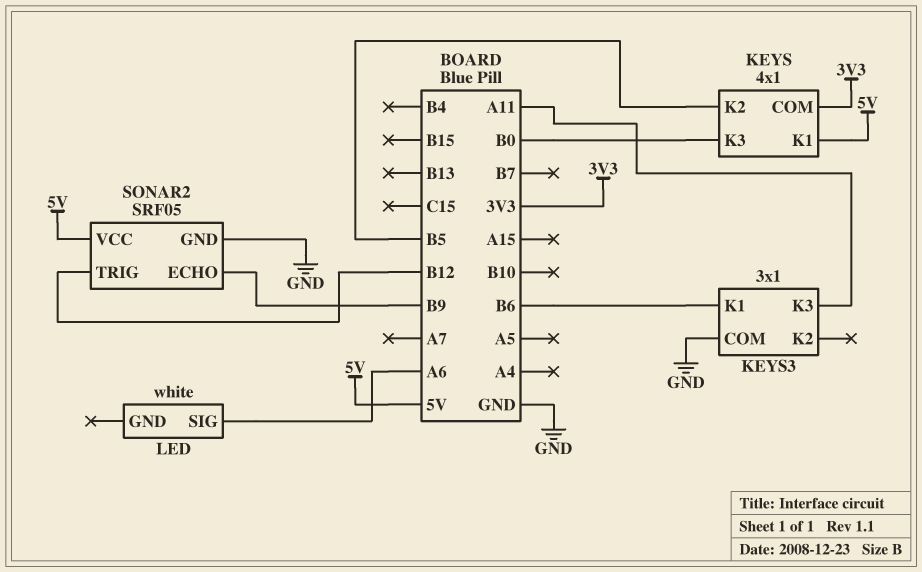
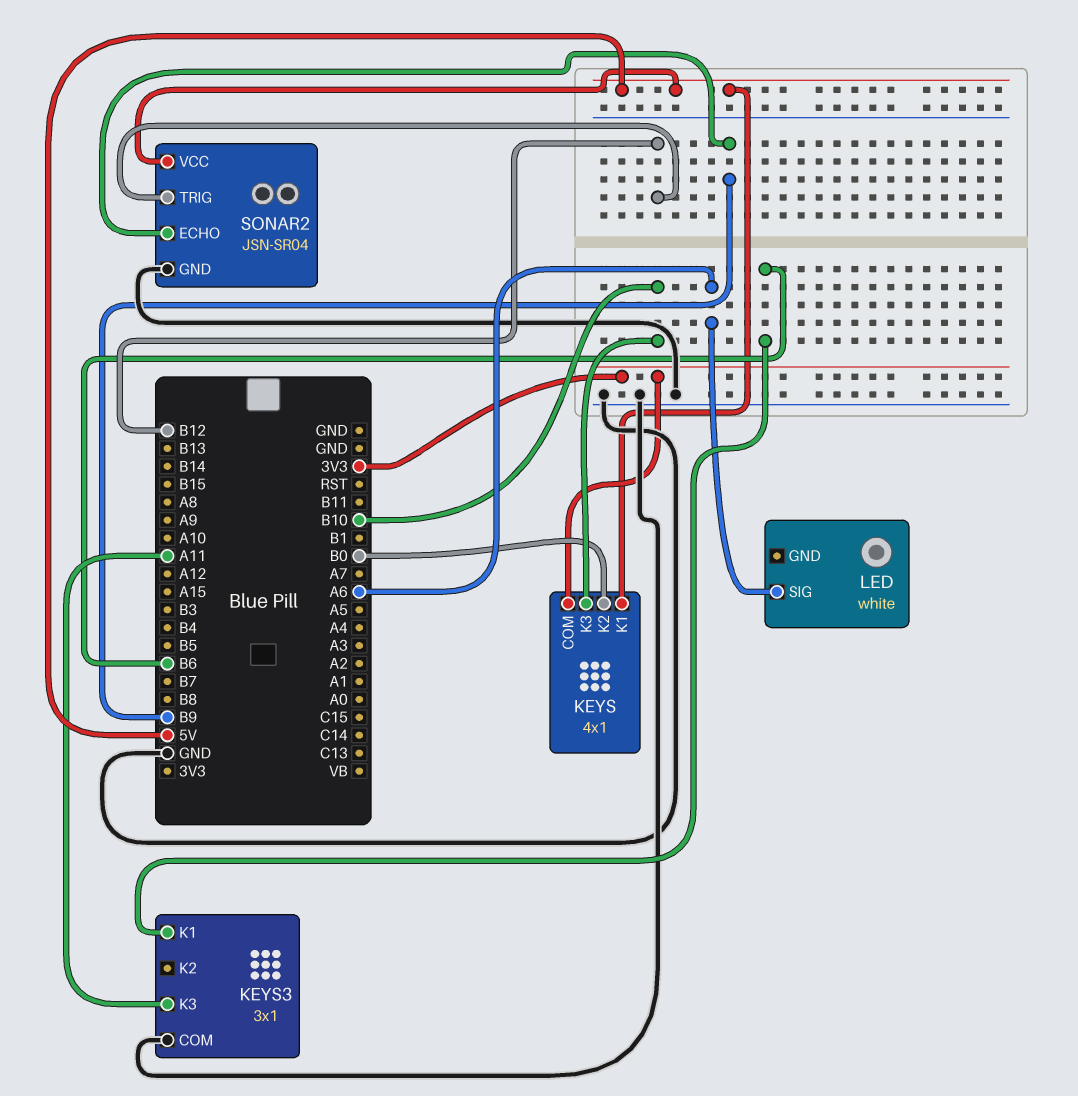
KEYS pin K2: B5 -> B0
KEYS pin K3: B0 -> B10
SONAR2: SRF05 -> JSN-SR04

